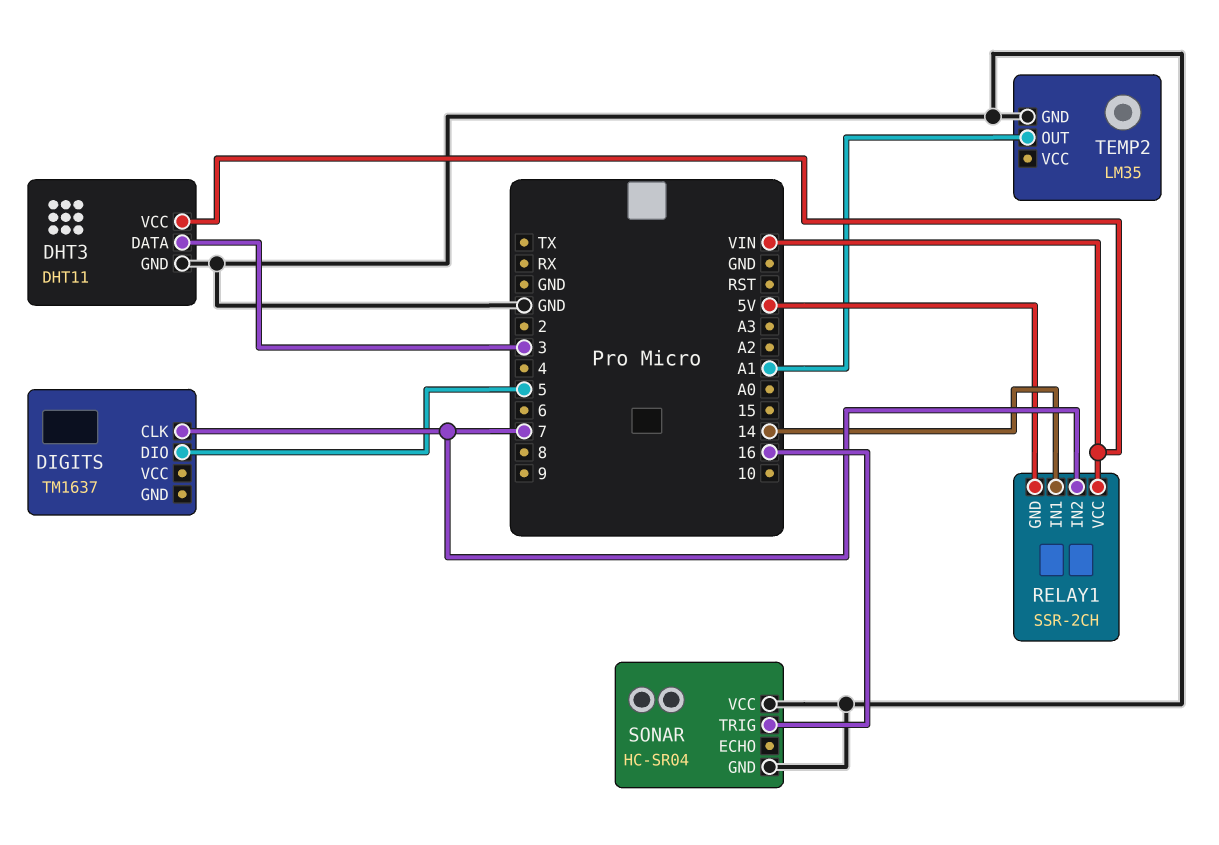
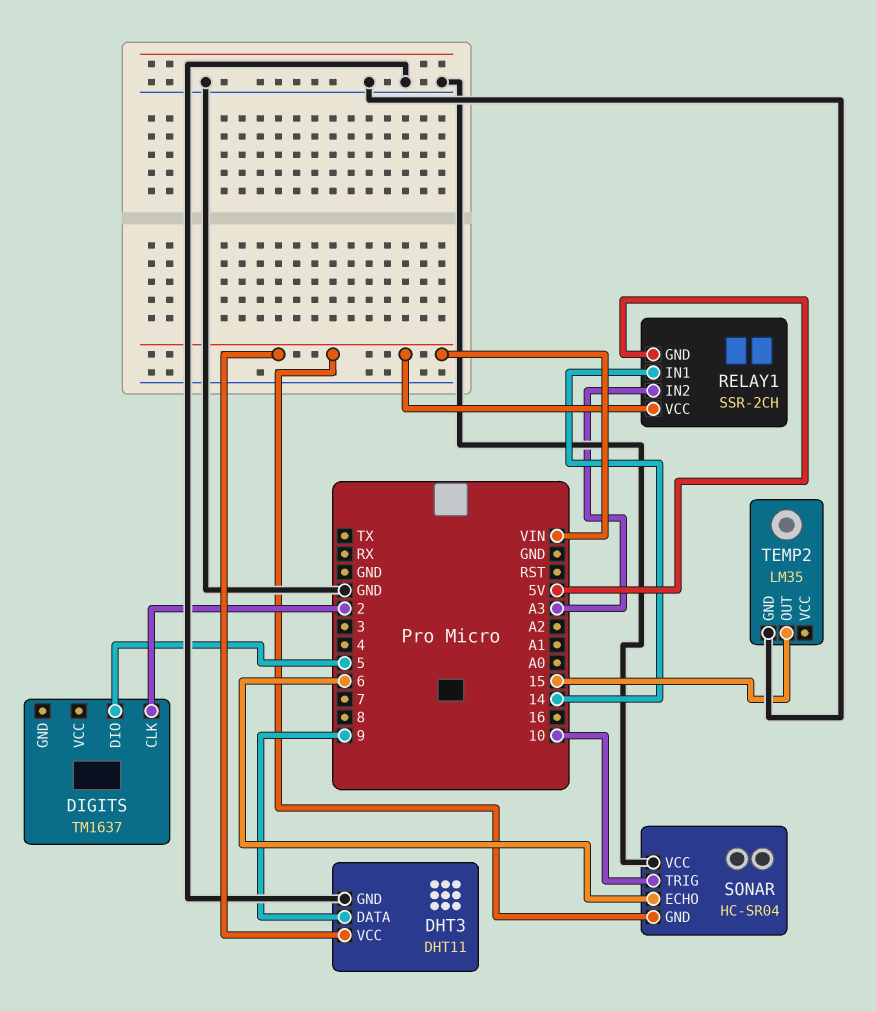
DHT3 pin DATA: 3 -> 9
DIGITS pin CLK: 7 -> 2
RELAY1 pin IN2: 7 -> A3
SONAR pin ECHO: none -> 6
SONAR pin GND: GND -> VIN
SONAR pin TRIG: 16 -> 10
TEMP2 pin OUT: A1 -> 15

